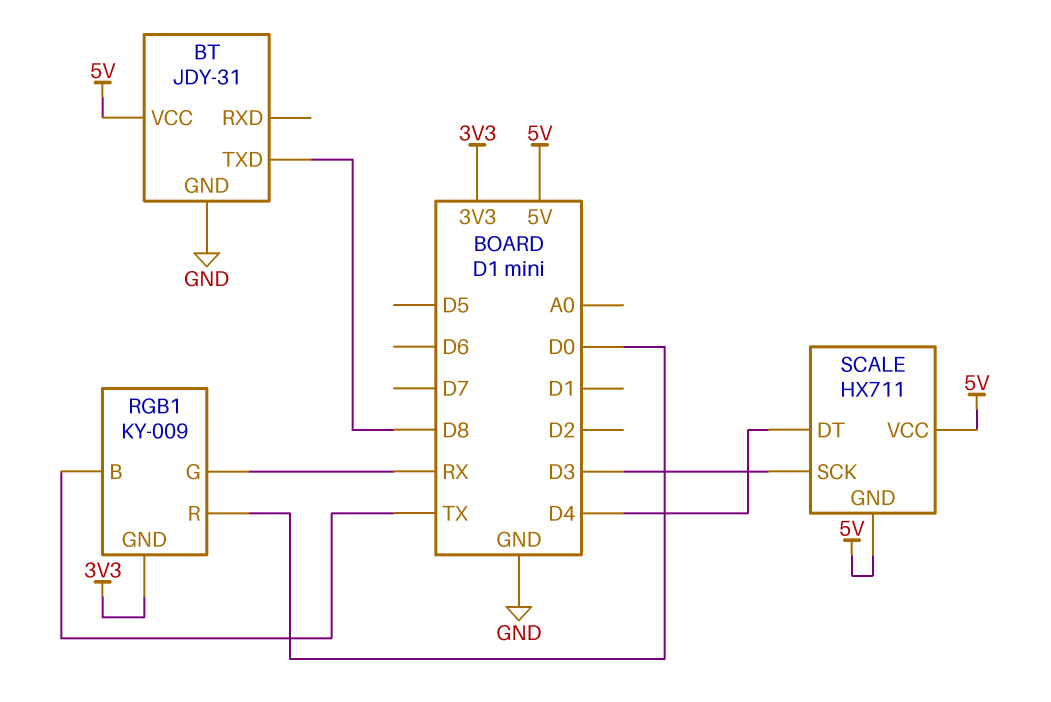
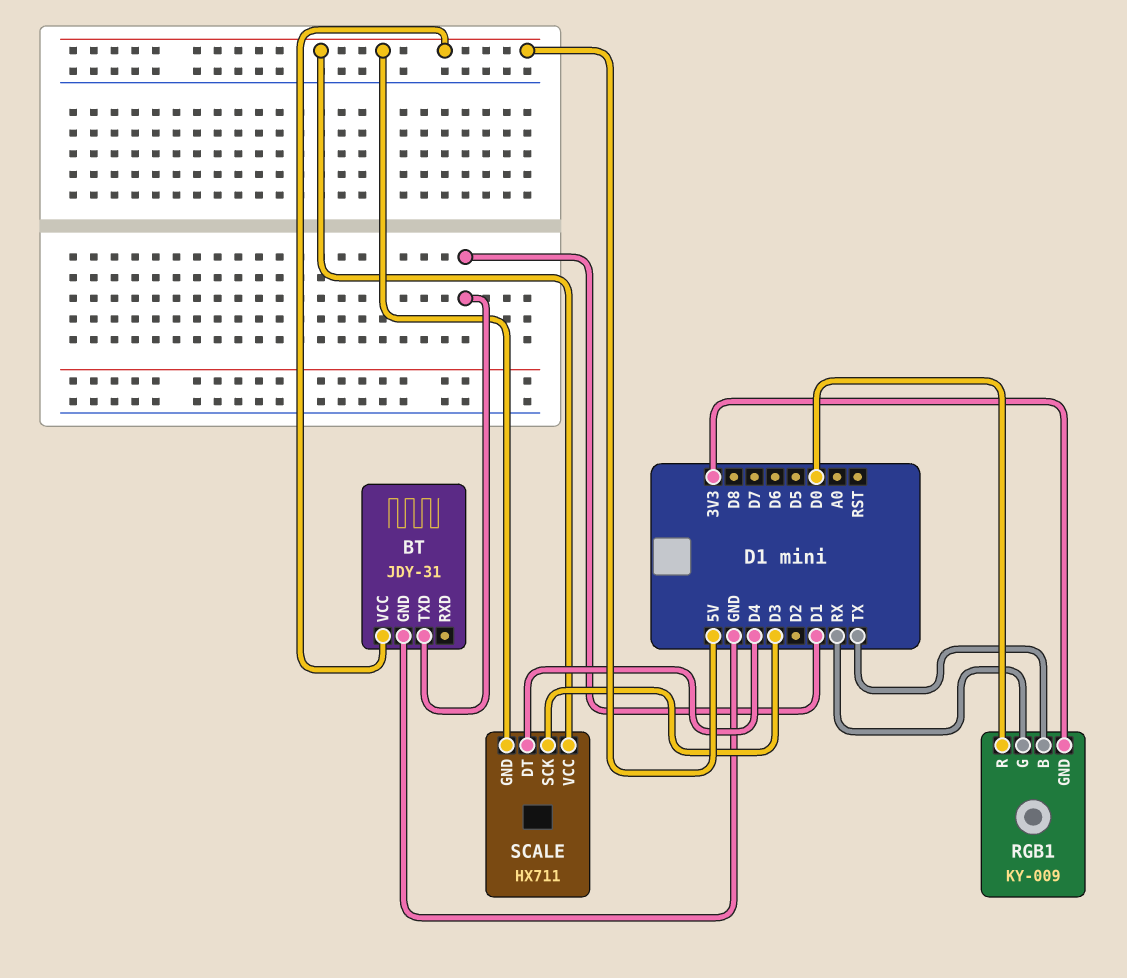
BT pin TXD: D8 -> D1

